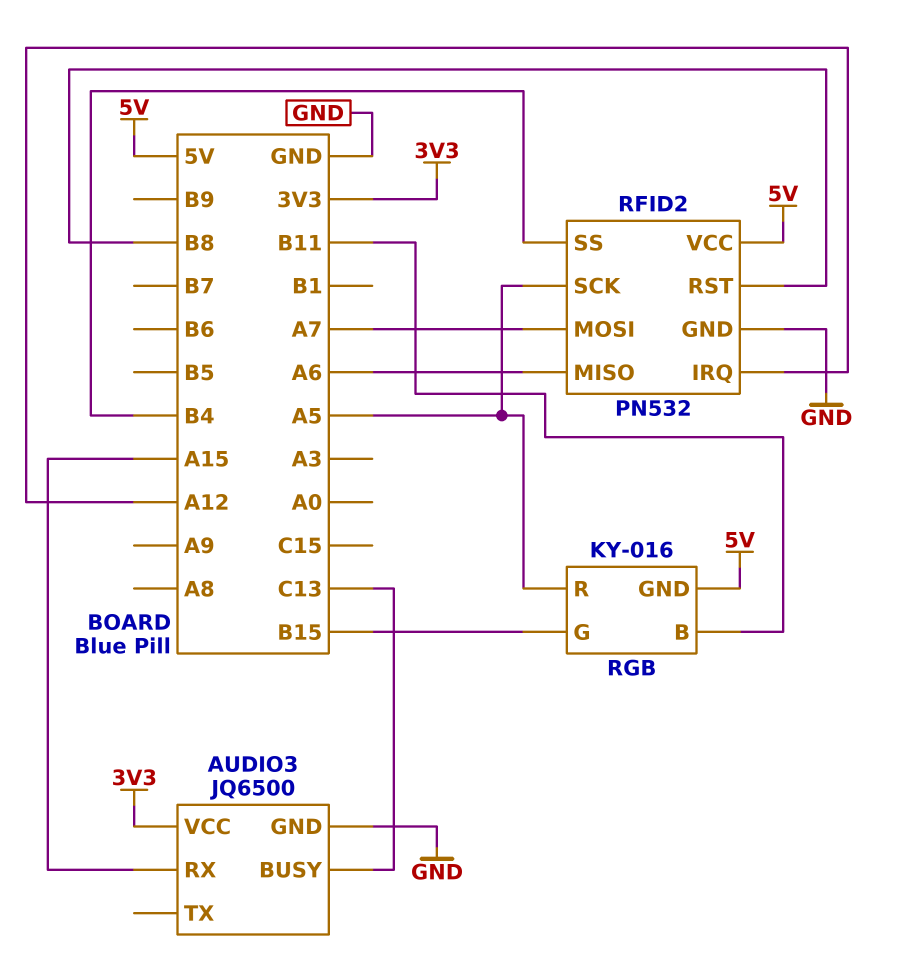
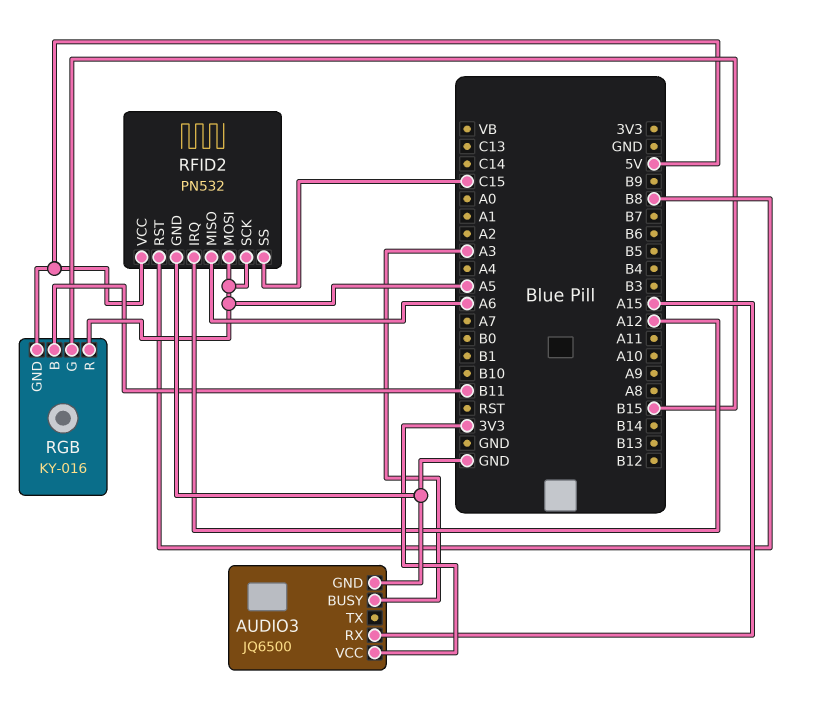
AUDIO3 pin BUSY: C13 -> A3
RFID2 pin MOSI: A7 -> A5
RFID2 pin SS: B4 -> C15

